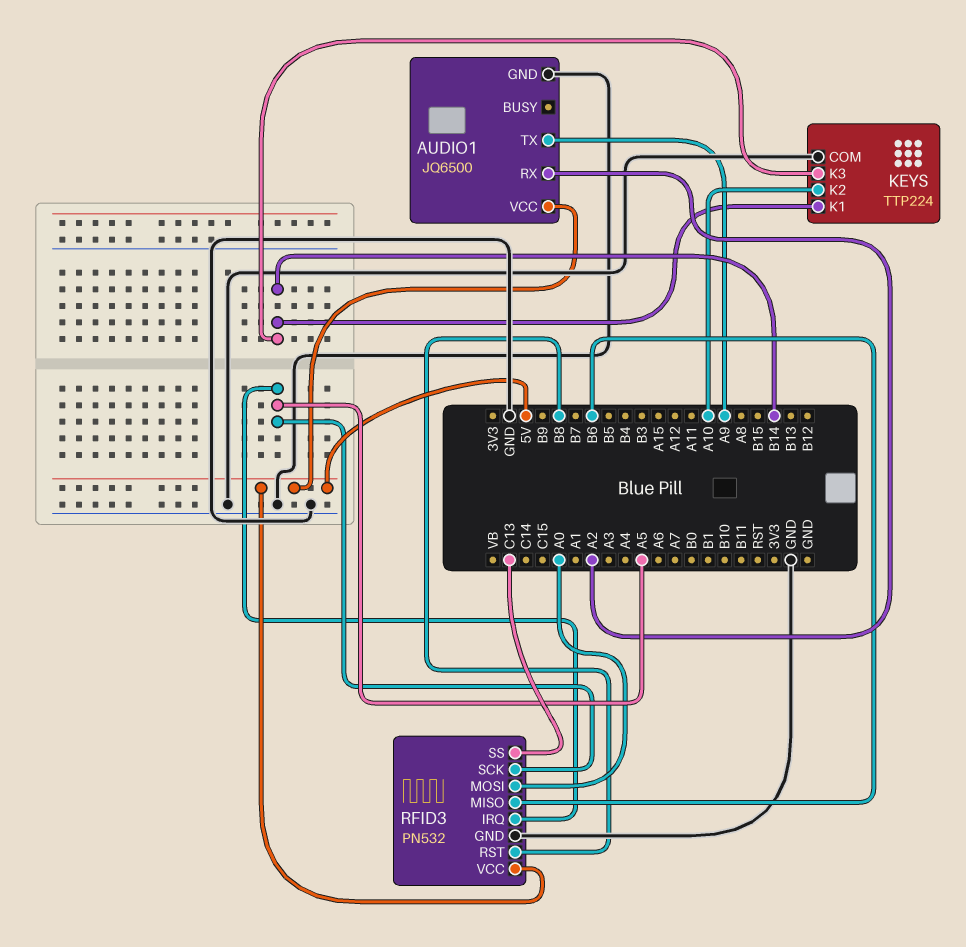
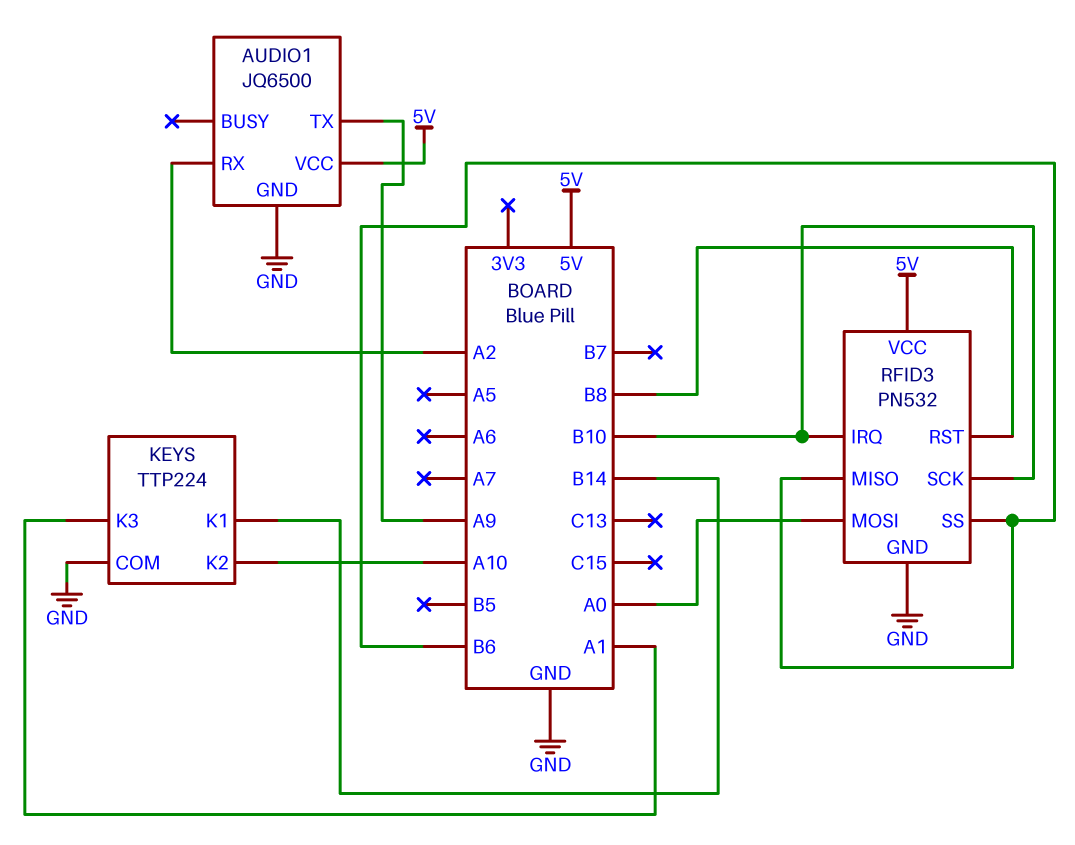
KEYS pin K3: B14 -> A1
RFID3 pin IRQ: A5 -> B10
RFID3 pin SCK: A5 -> B10
RFID3 pin SS: C13 -> B6

